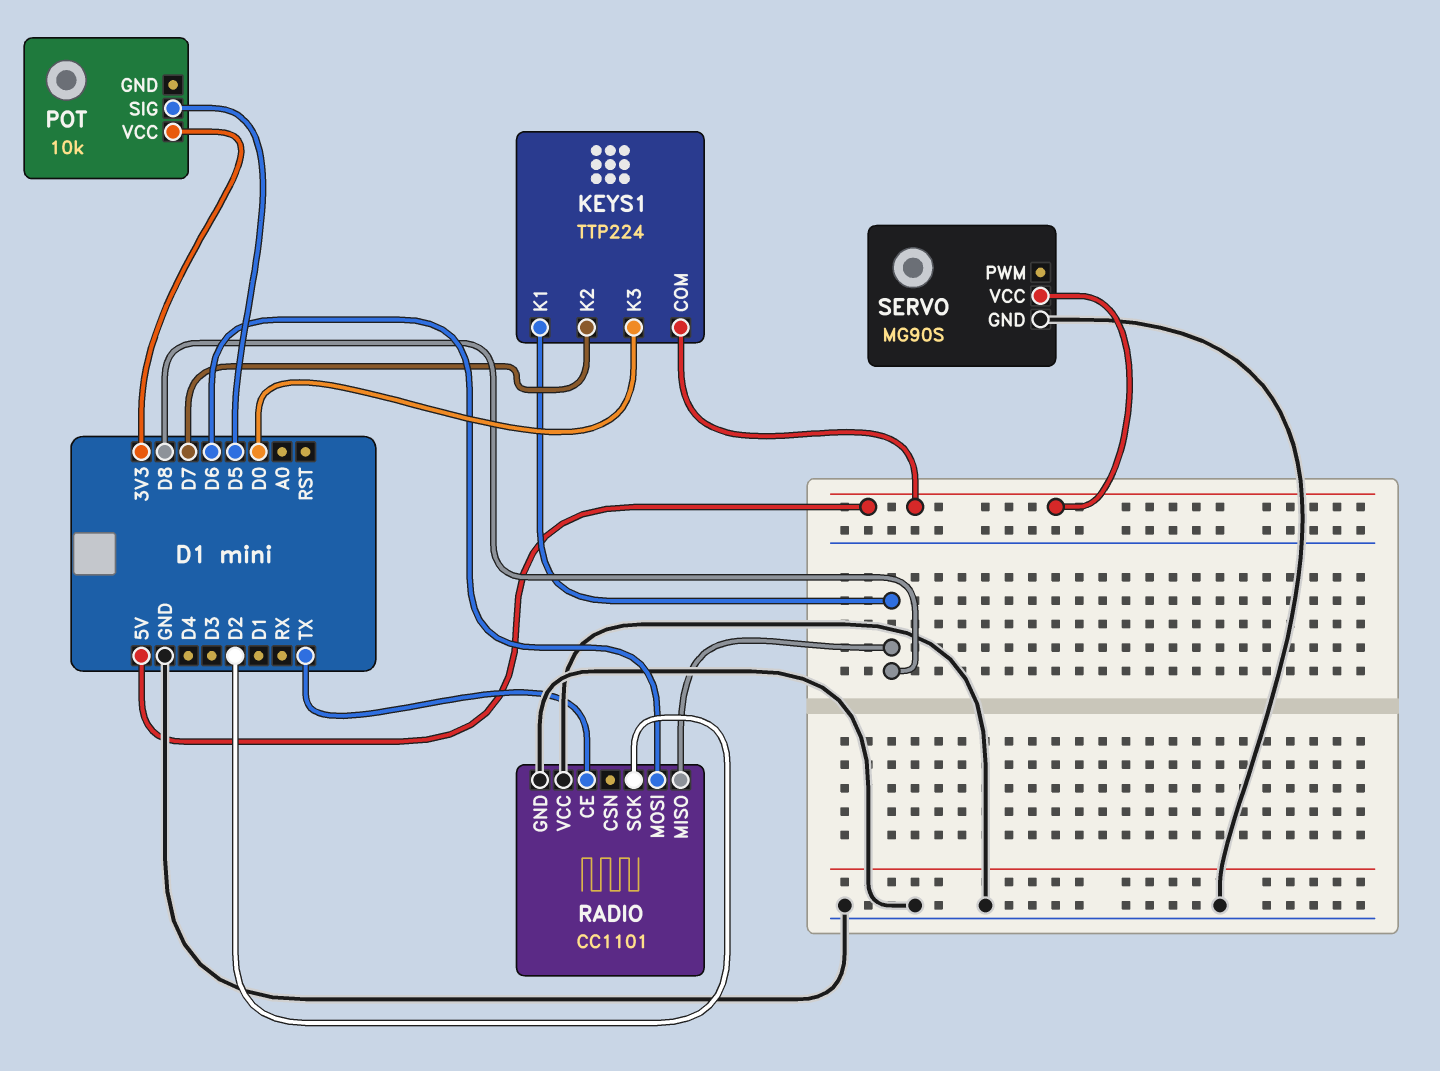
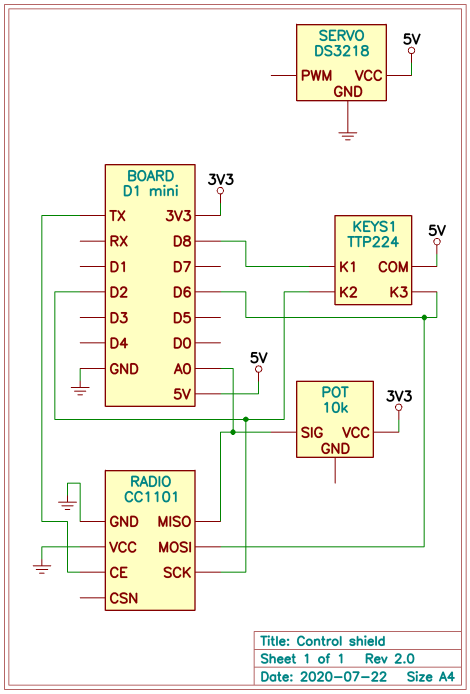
KEYS1 pin K2: D7 -> D2
KEYS1 pin K3: D0 -> D6
POT pin SIG: D5 -> A0
RADIO pin MISO: D8 -> A0
SERVO: MG90S -> DS3218

